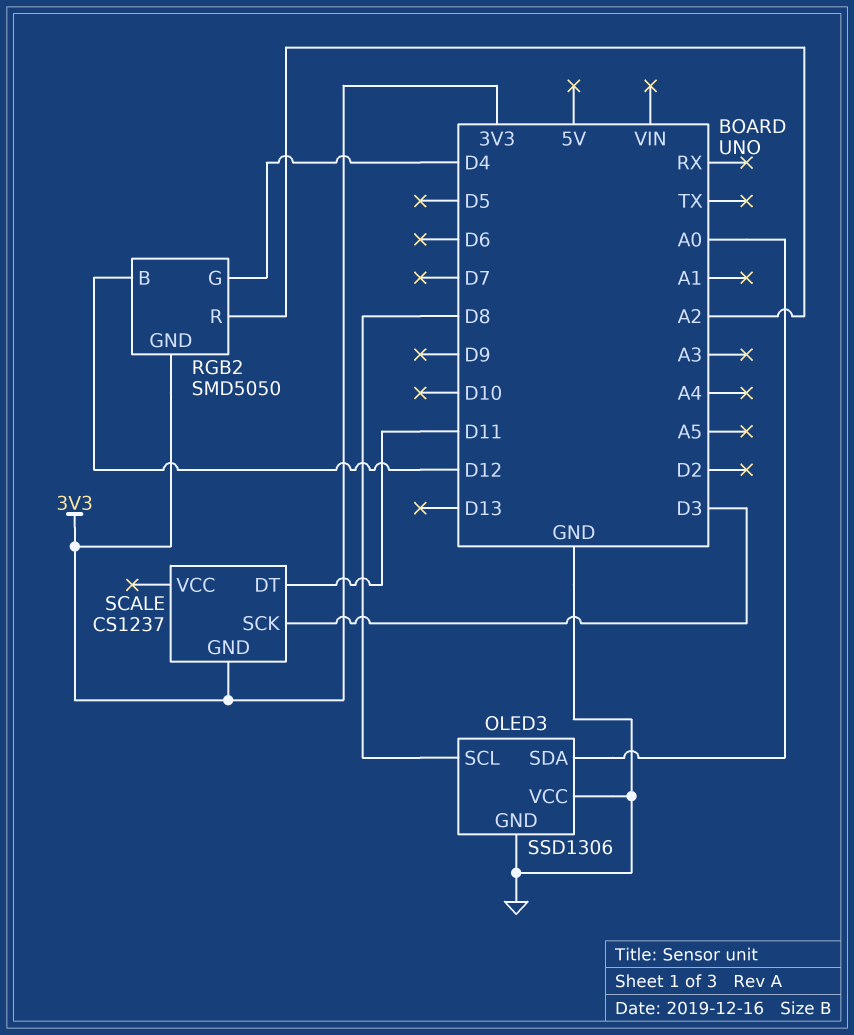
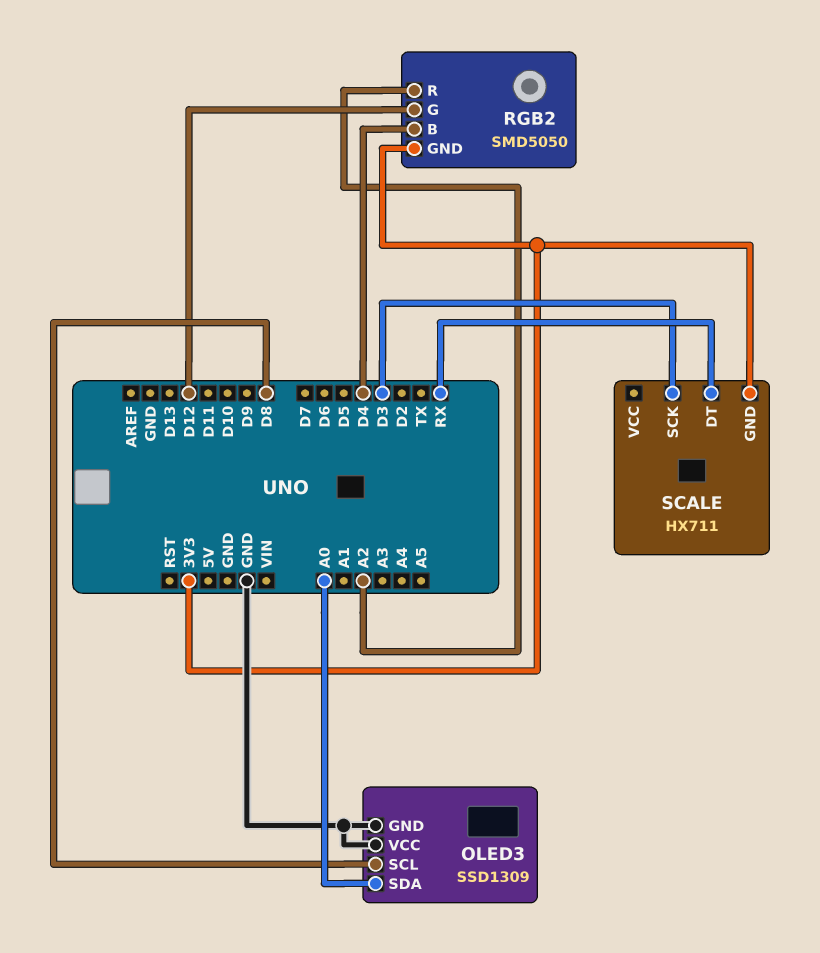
OLED3: SSD1306 -> SSD1309
RGB2 pin B: D12 -> D4
RGB2 pin G: D4 -> D12
SCALE: CS1237 -> HX711
SCALE pin DT: D11 -> RX

